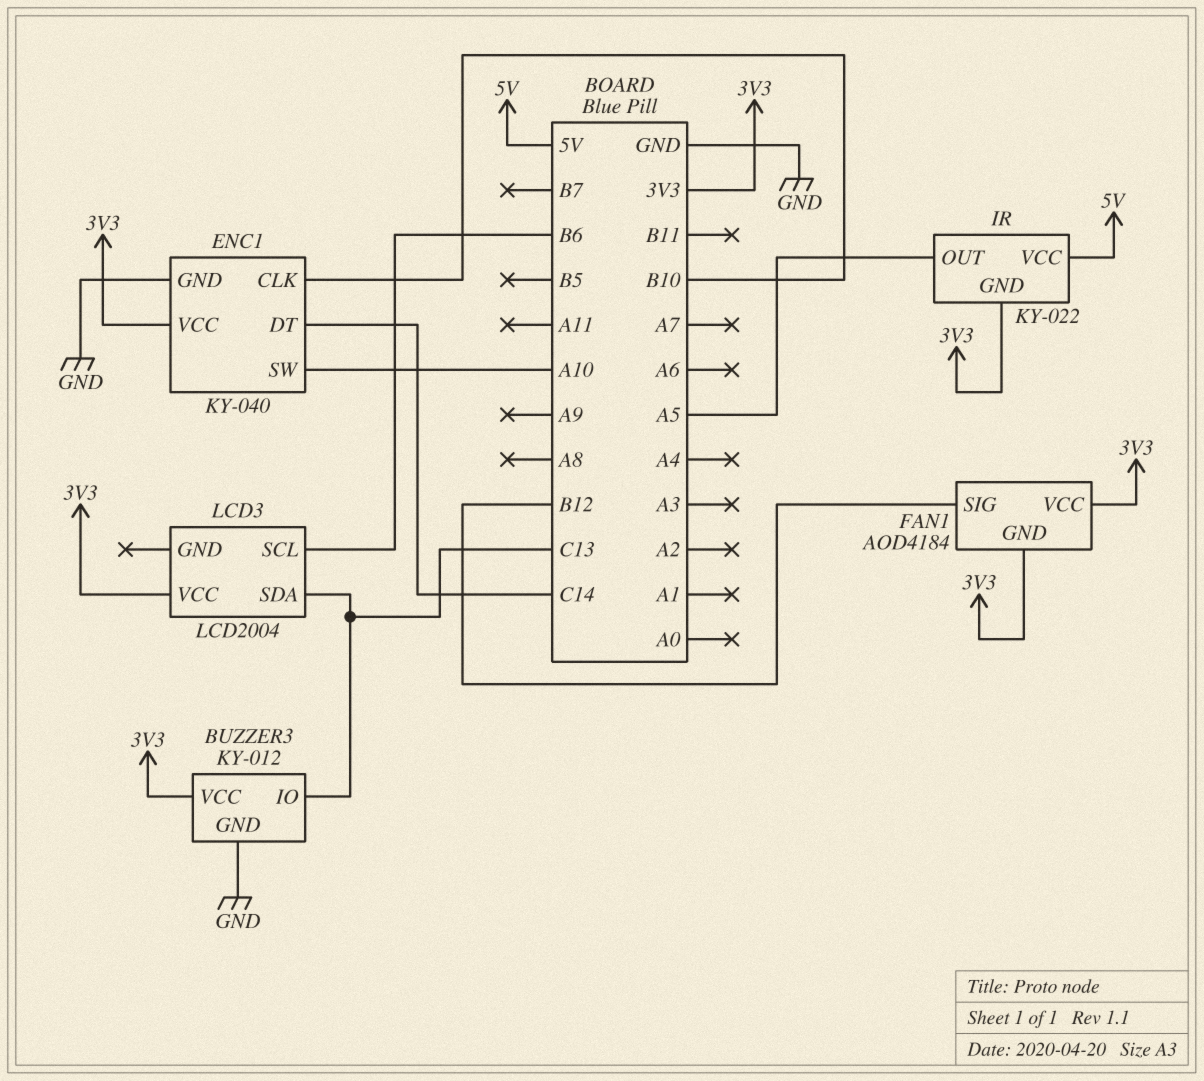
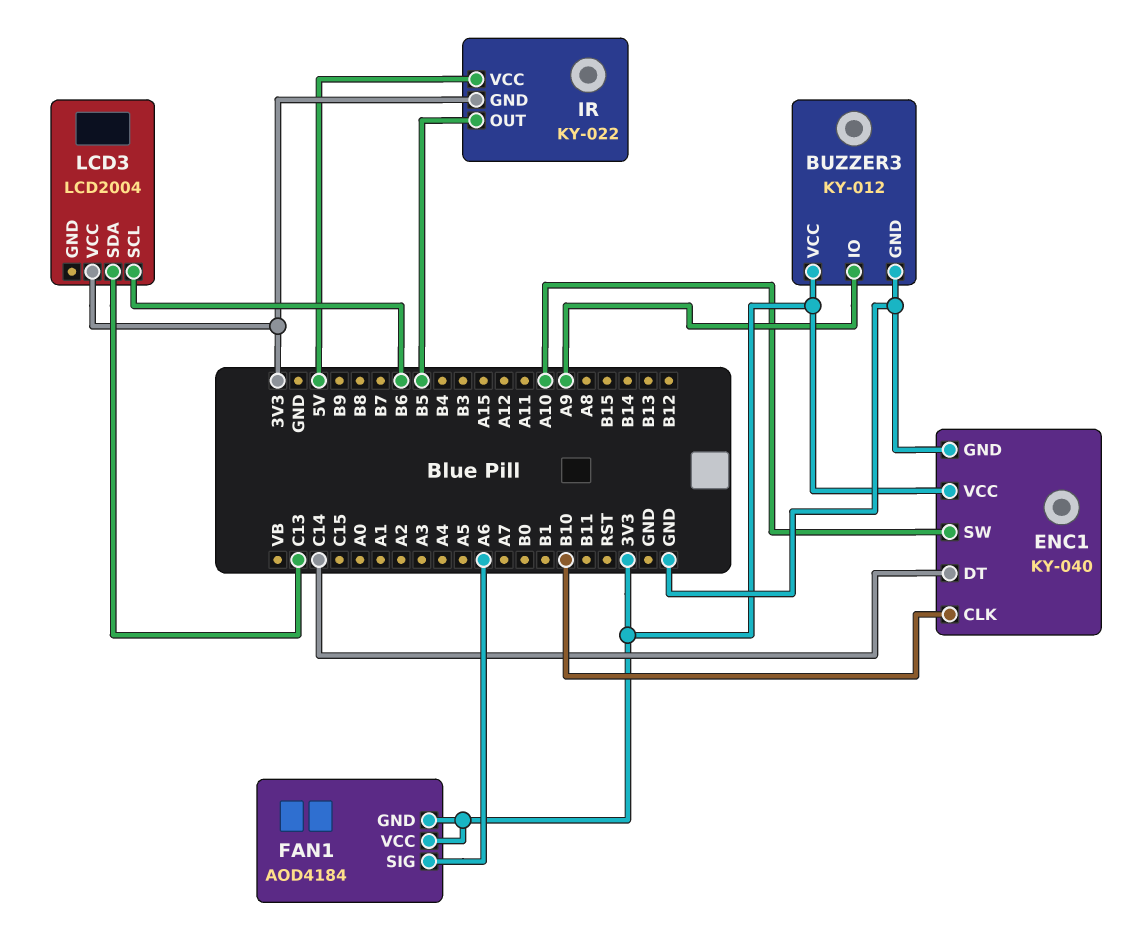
BUZZER3 pin IO: C13 -> A9
FAN1 pin SIG: B12 -> A6
IR pin OUT: A5 -> B5

